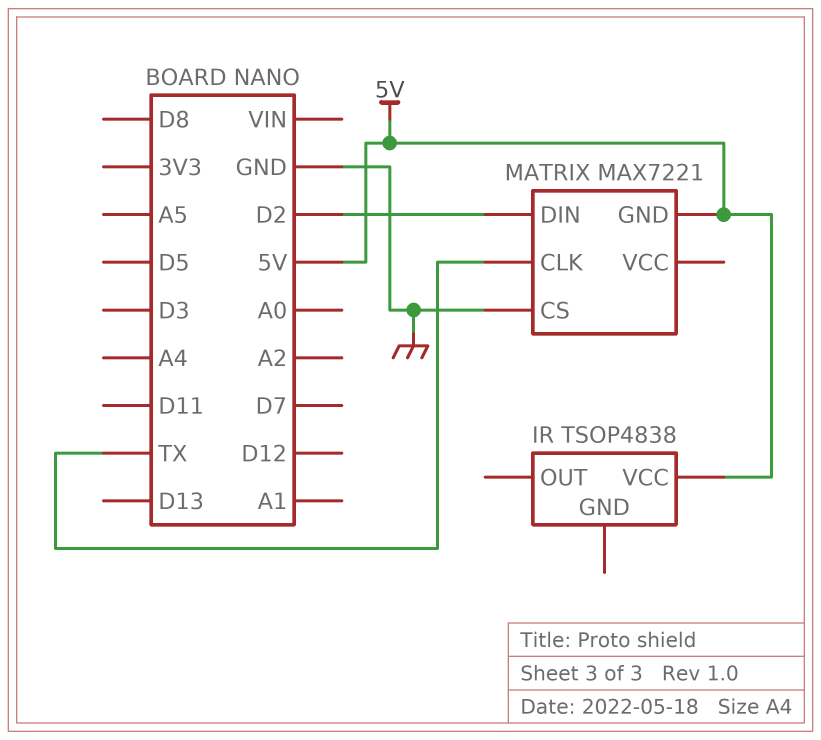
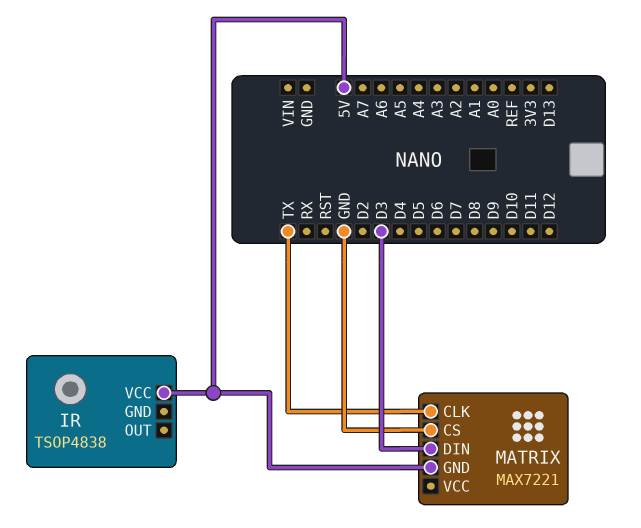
MATRIX pin DIN: D2 -> D3

